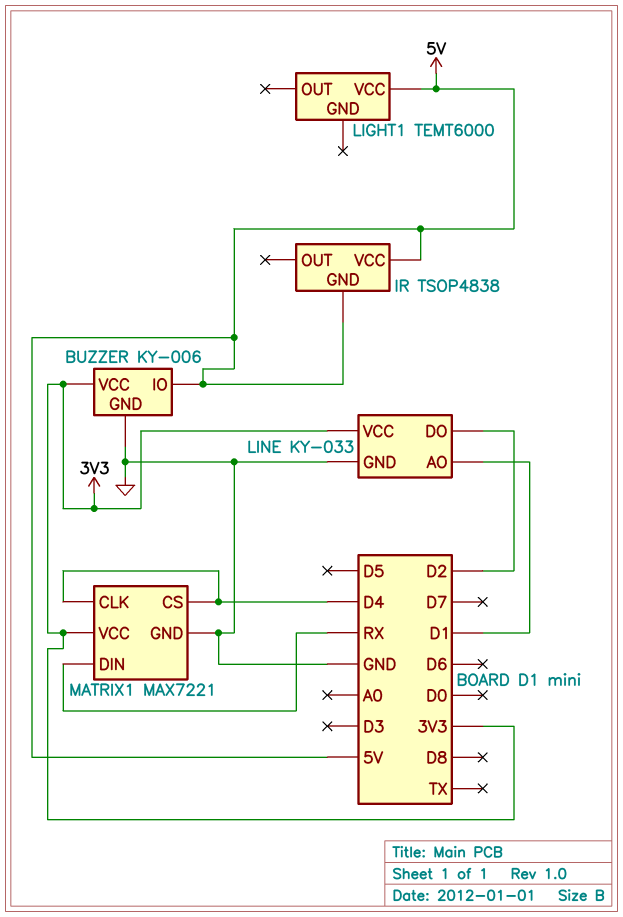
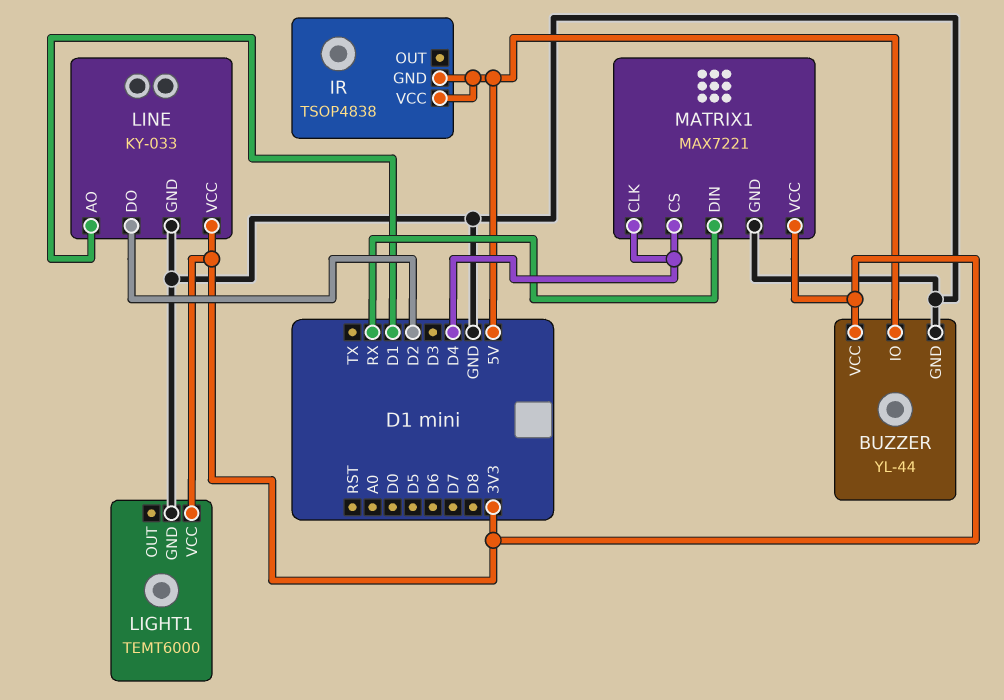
BUZZER: KY-006 -> YL-44
LIGHT1 pin GND: none -> GND
LIGHT1 pin VCC: 5V -> 3V3

